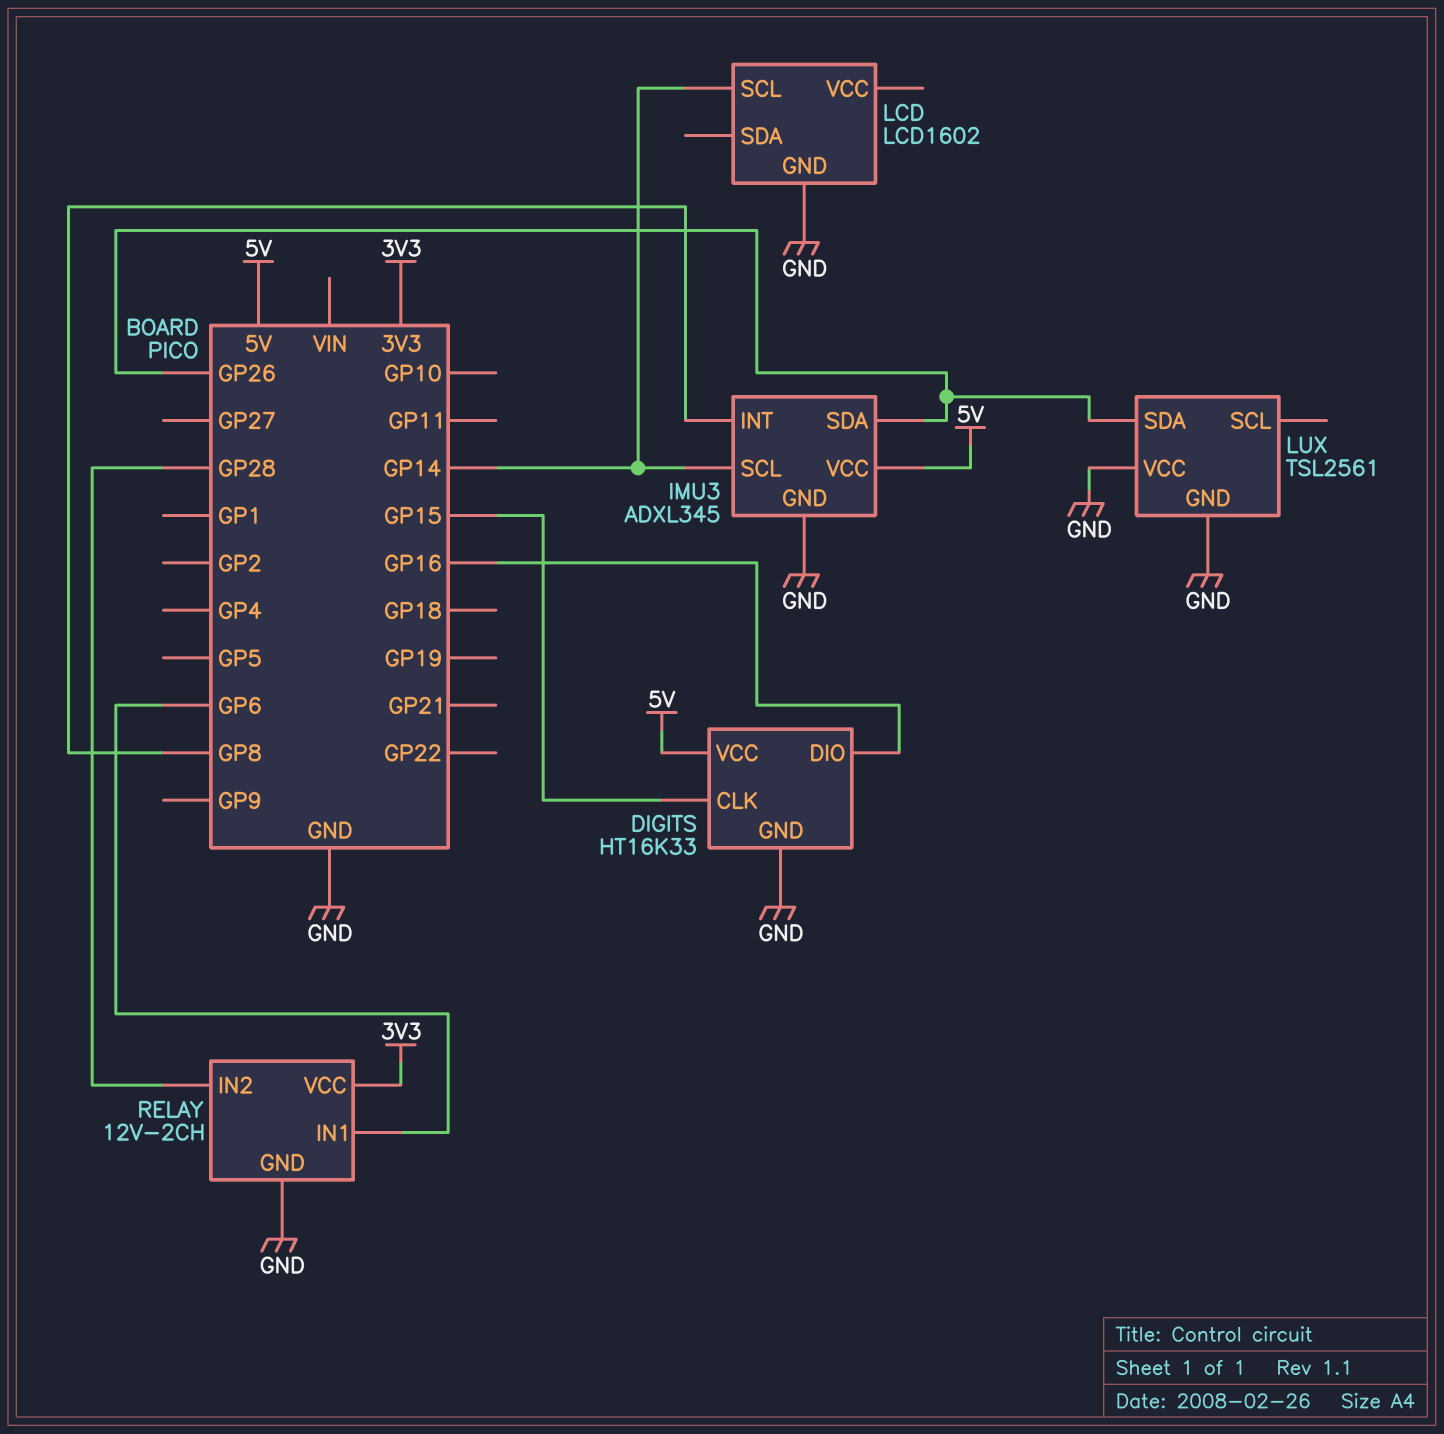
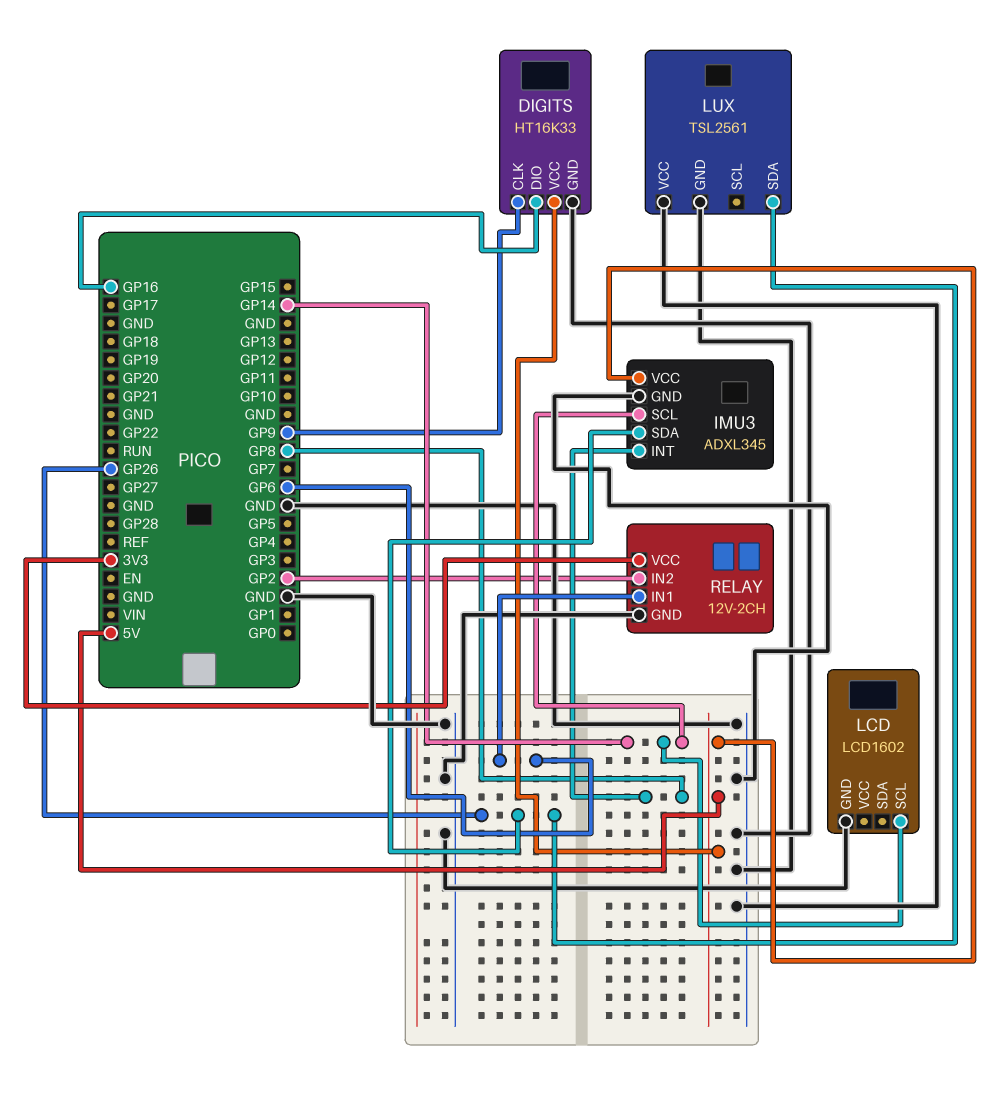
DIGITS pin CLK: GP15 -> GP9
RELAY pin IN2: GP28 -> GP2

